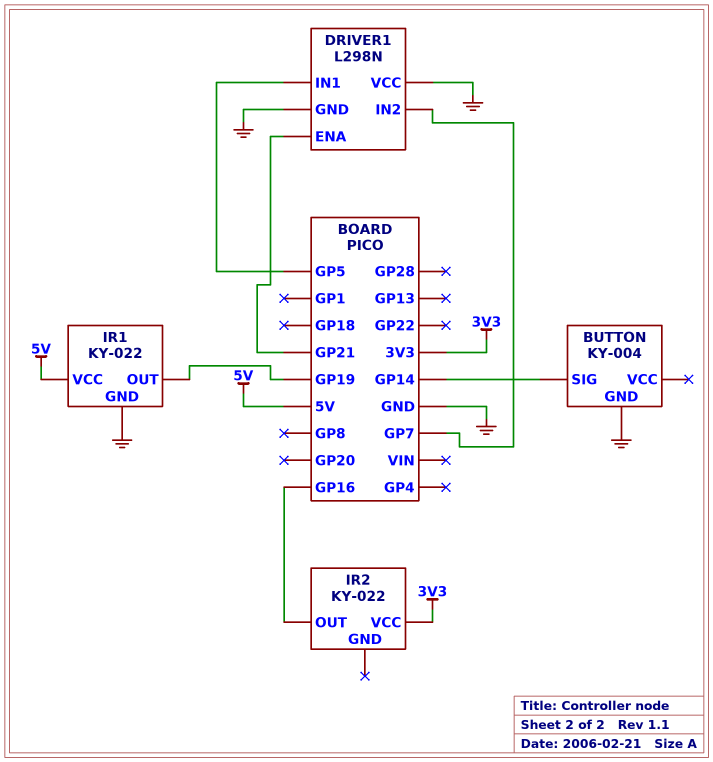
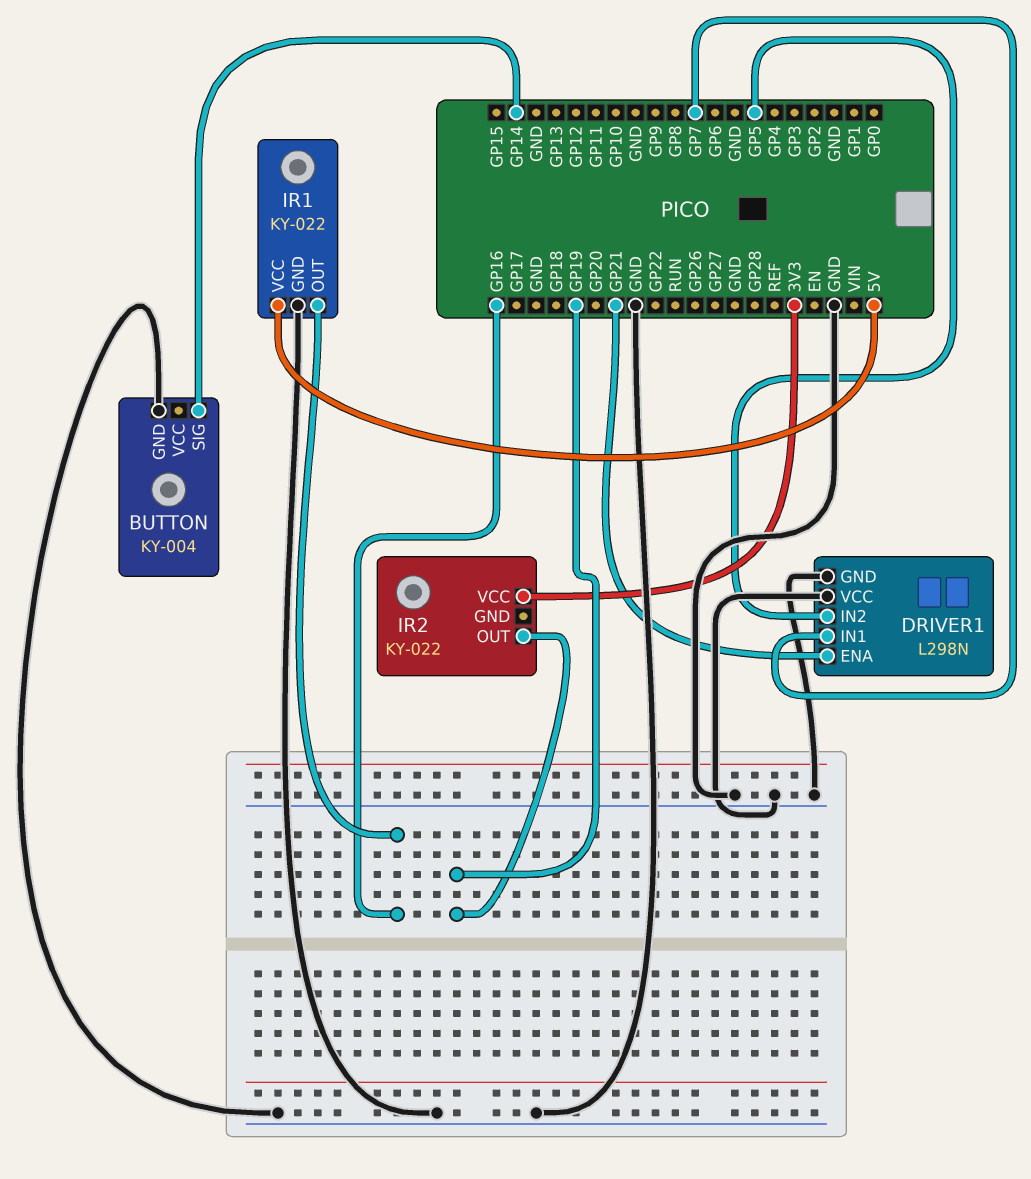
DRIVER1 pin IN1: GP5 -> GP7
DRIVER1 pin IN2: GP7 -> GP5
IR1 pin OUT: GP19 -> GP16
IR2 pin OUT: GP16 -> GP19

